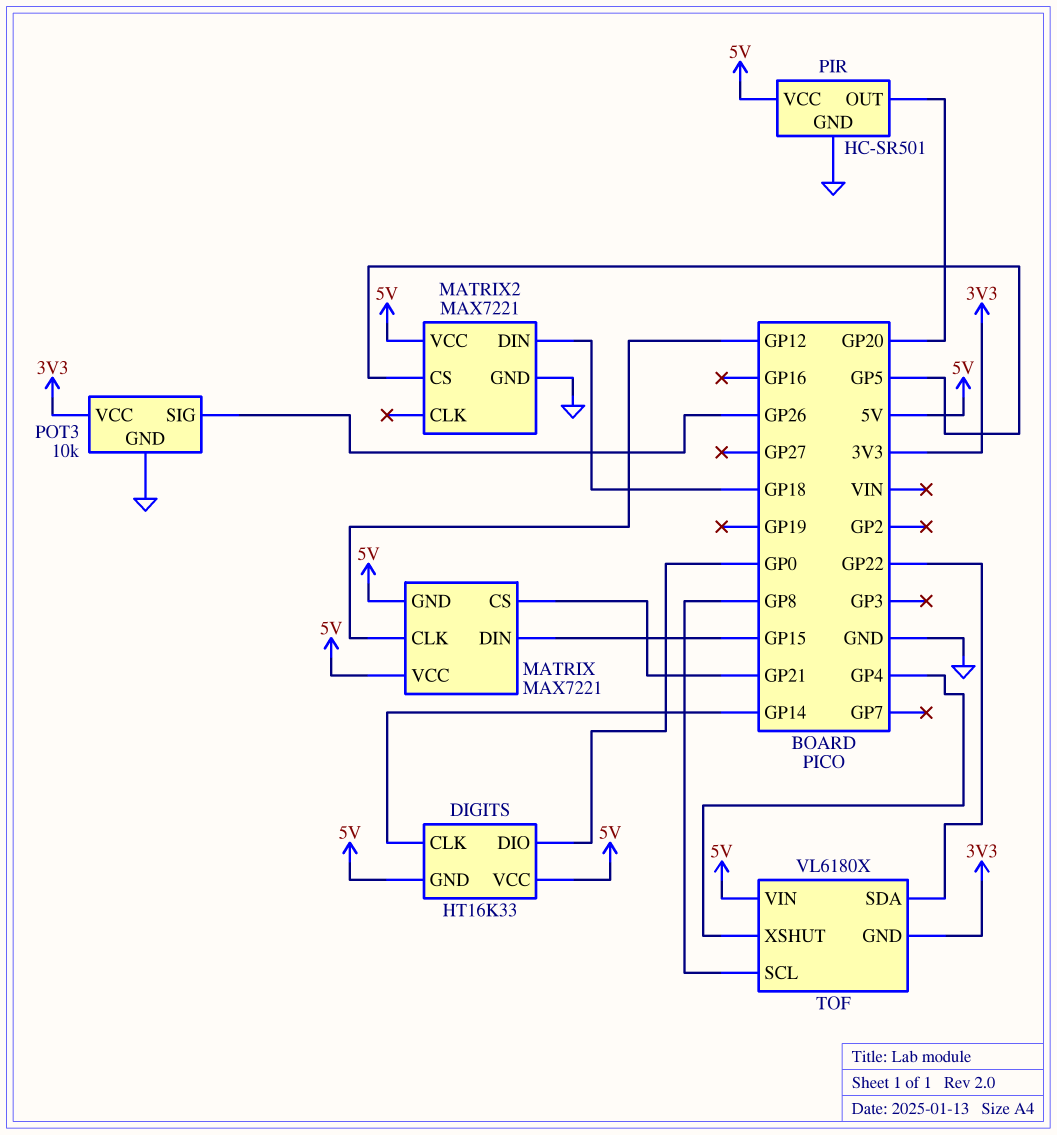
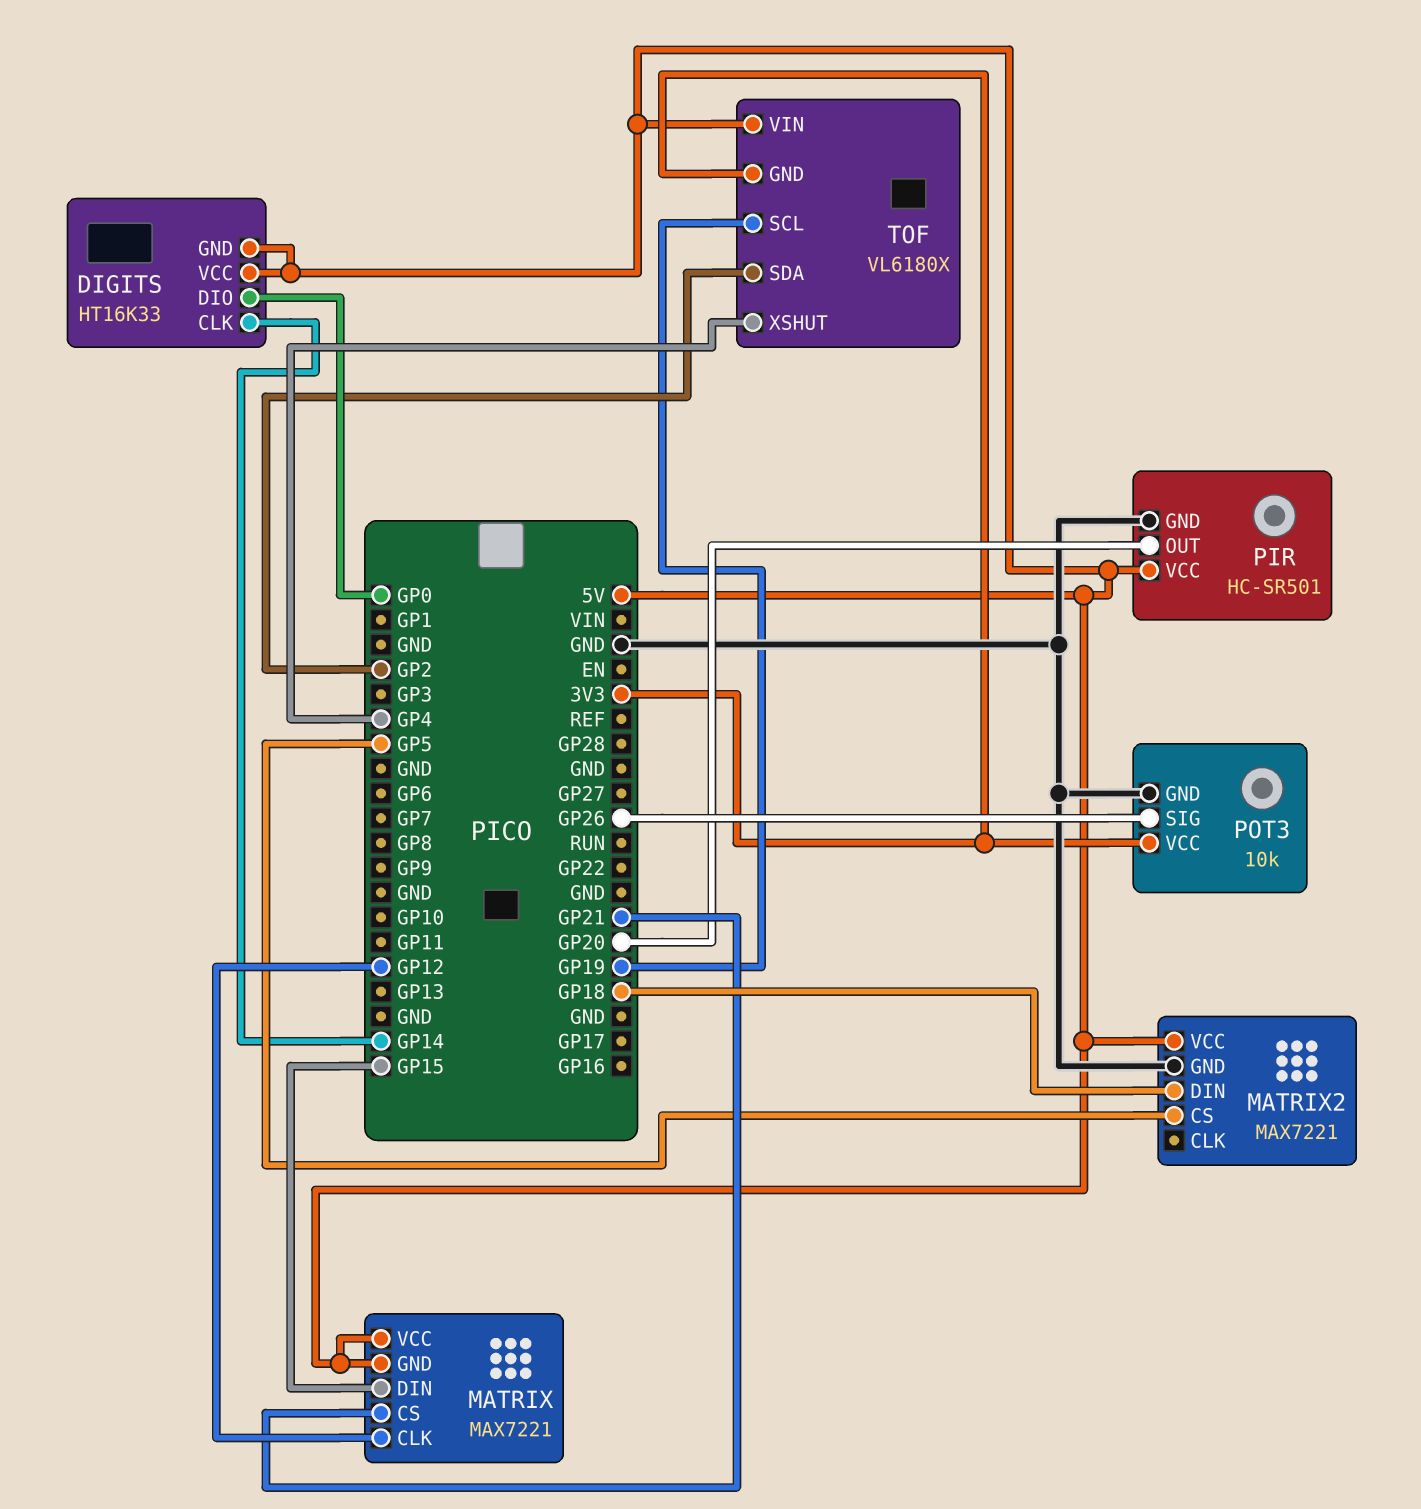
TOF pin SCL: GP8 -> GP19
TOF pin SDA: GP22 -> GP2

